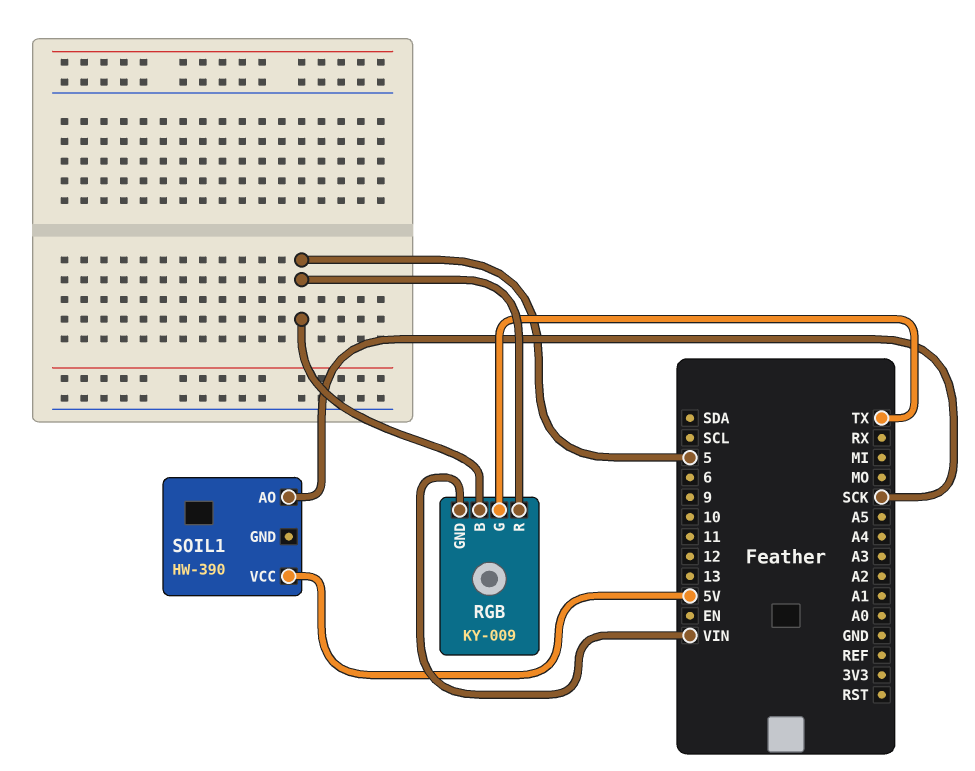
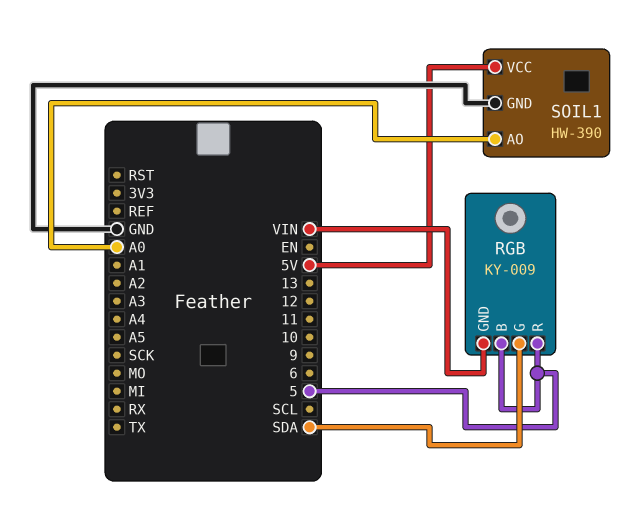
RGB pin G: TX -> SDA
SOIL1 pin AO: SCK -> A0
SOIL1 pin GND: none -> GND

